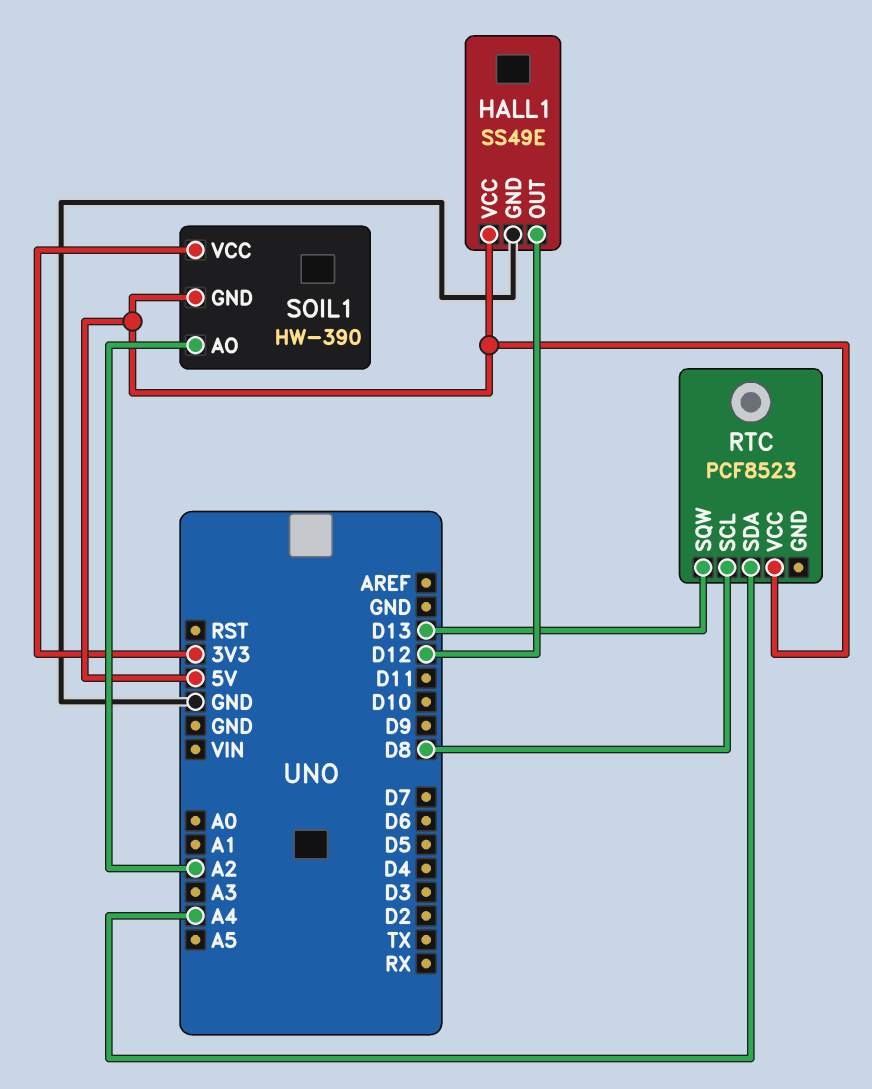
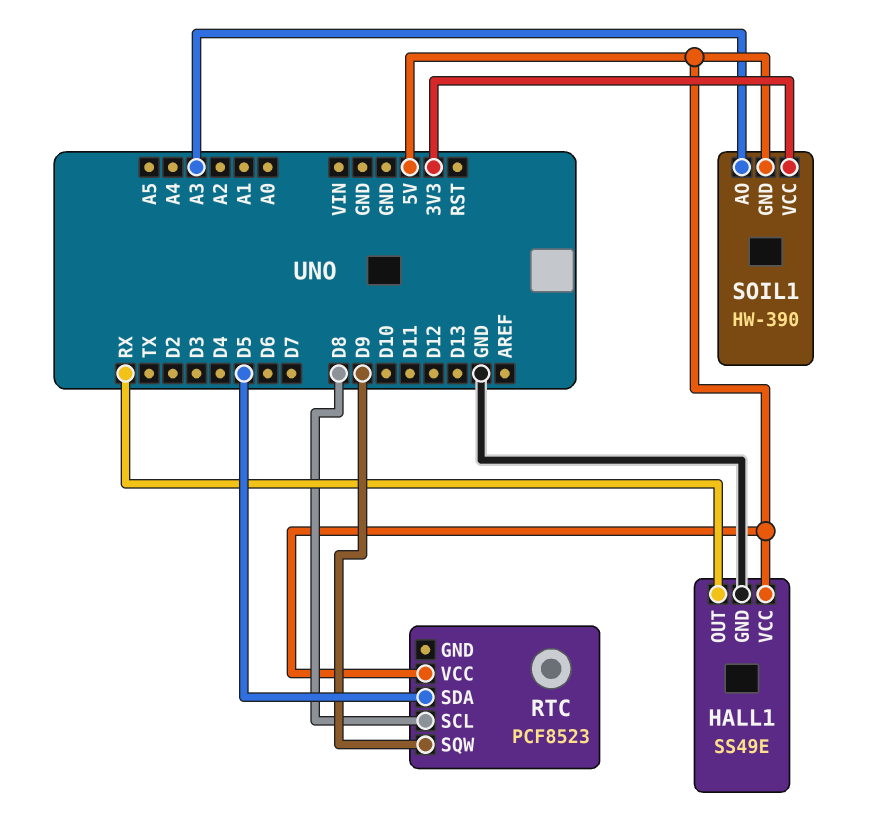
HALL1 pin OUT: D12 -> RX
RTC pin SDA: A4 -> D5
RTC pin SQW: D13 -> D9
SOIL1 pin AO: A2 -> A3

